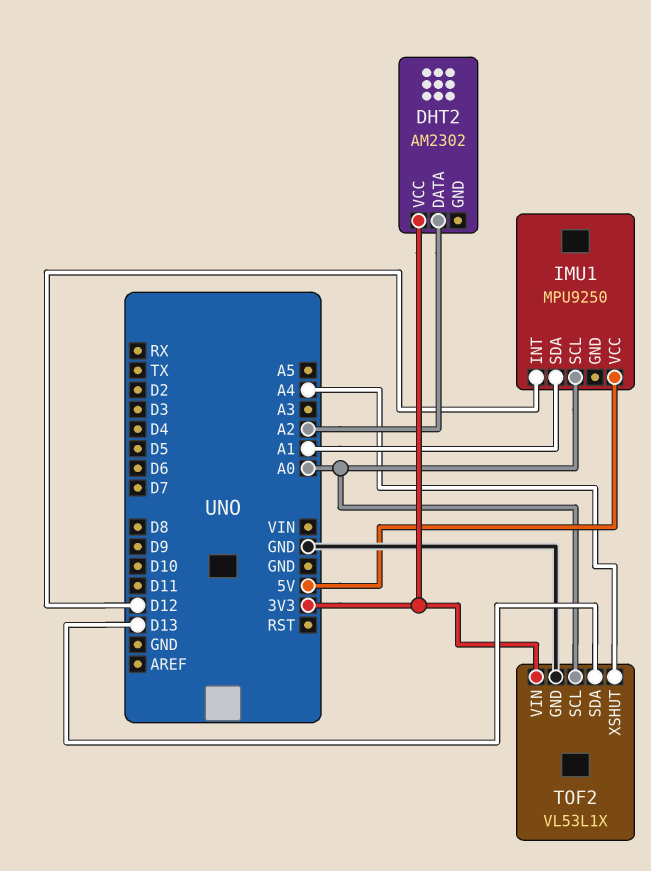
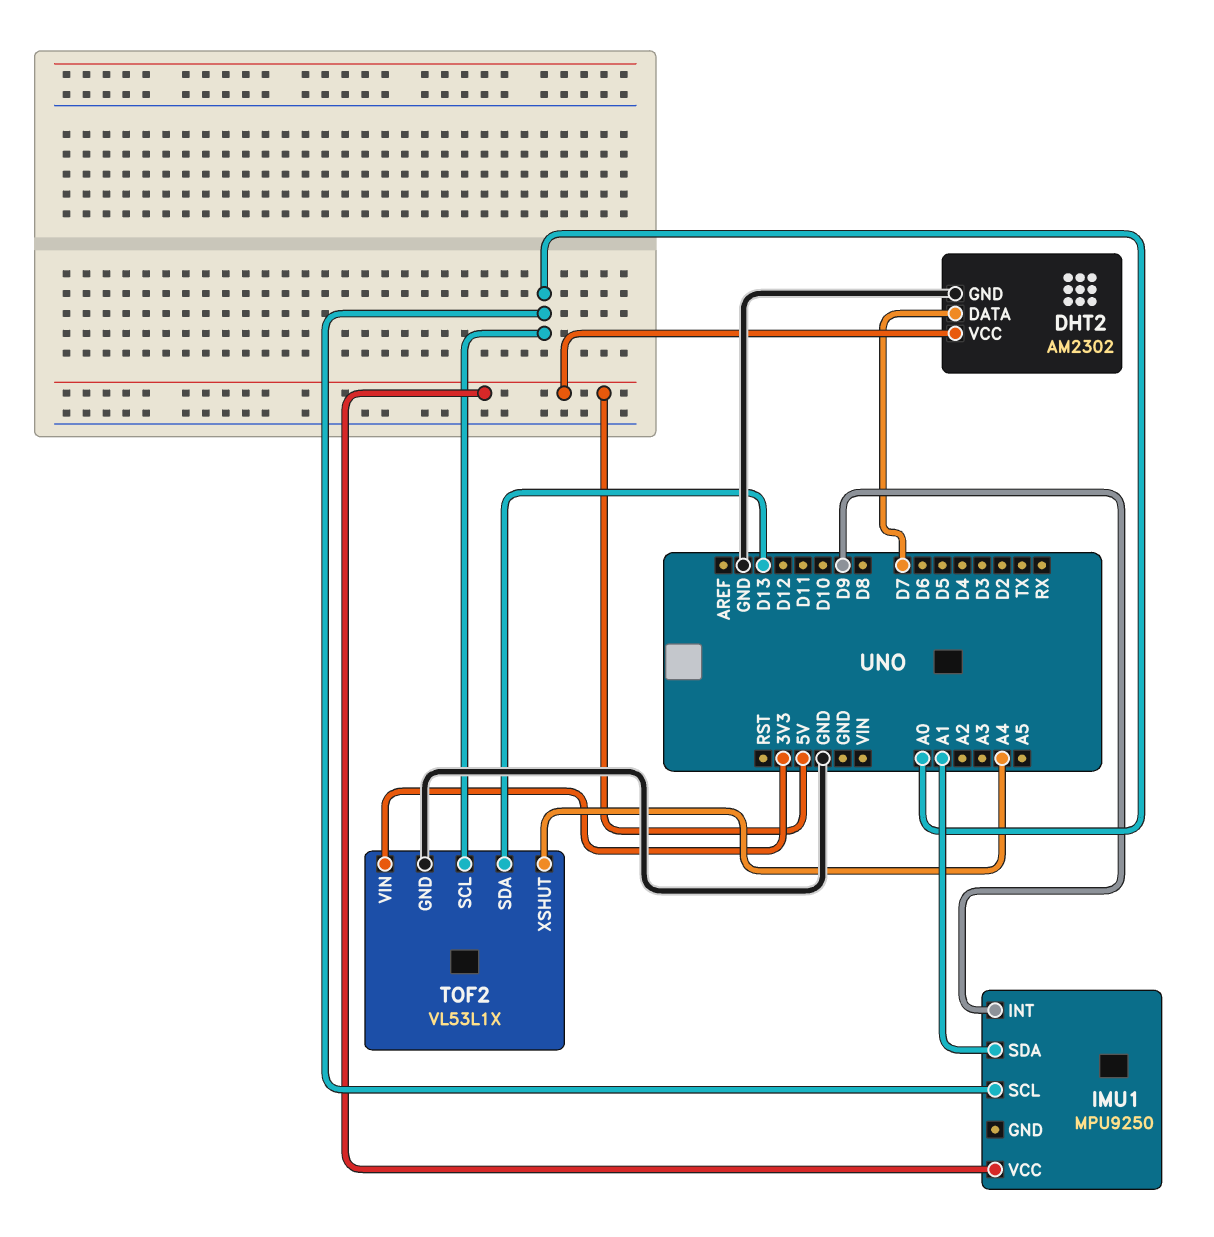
DHT2 pin DATA: A2 -> D7
DHT2 pin GND: none -> GND
DHT2 pin VCC: 3V3 -> 5V
IMU1 pin INT: D12 -> D9

